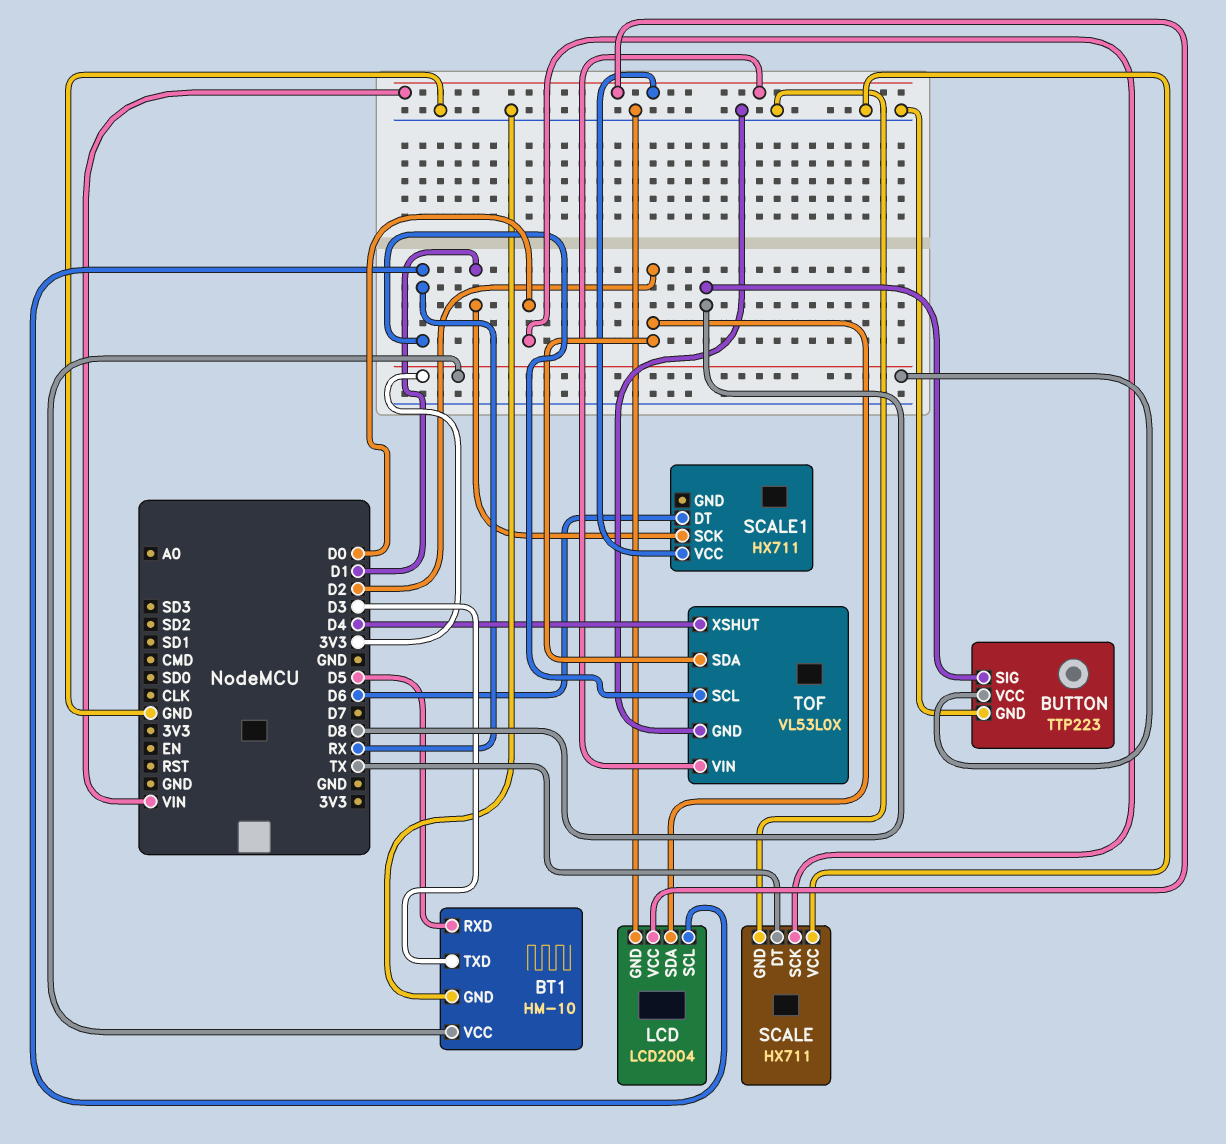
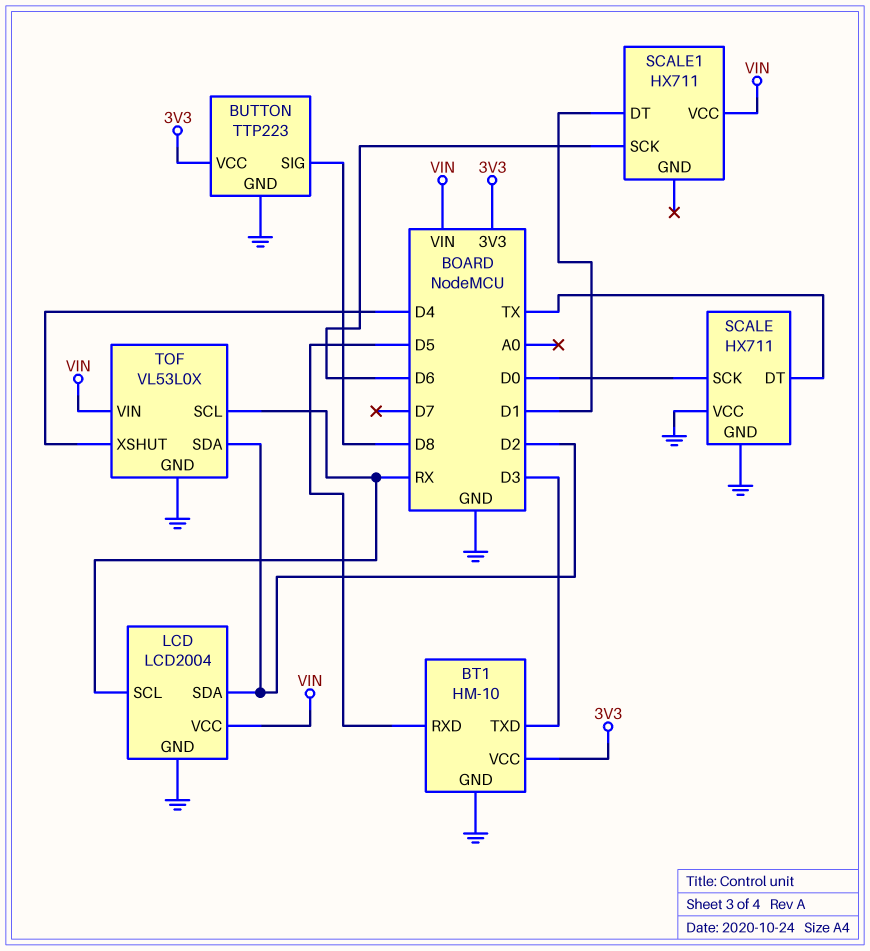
SCALE1 pin DT: D6 -> D1
SCALE1 pin SCK: D1 -> D6

